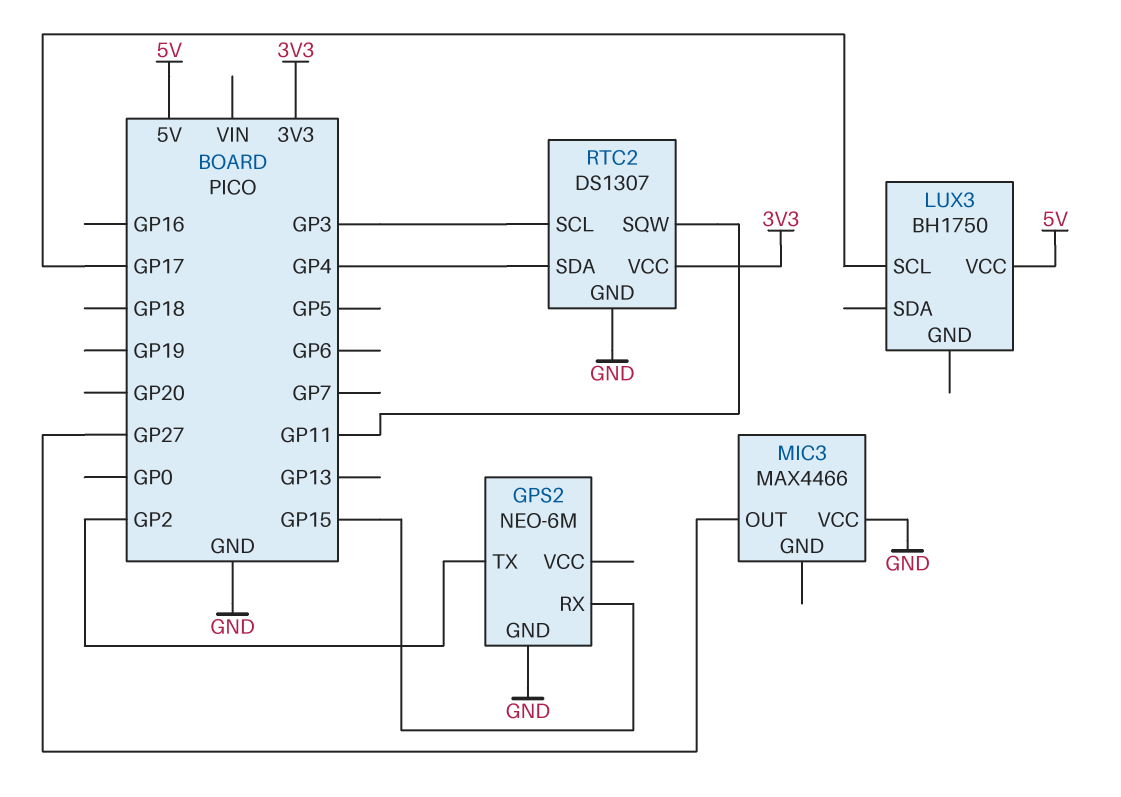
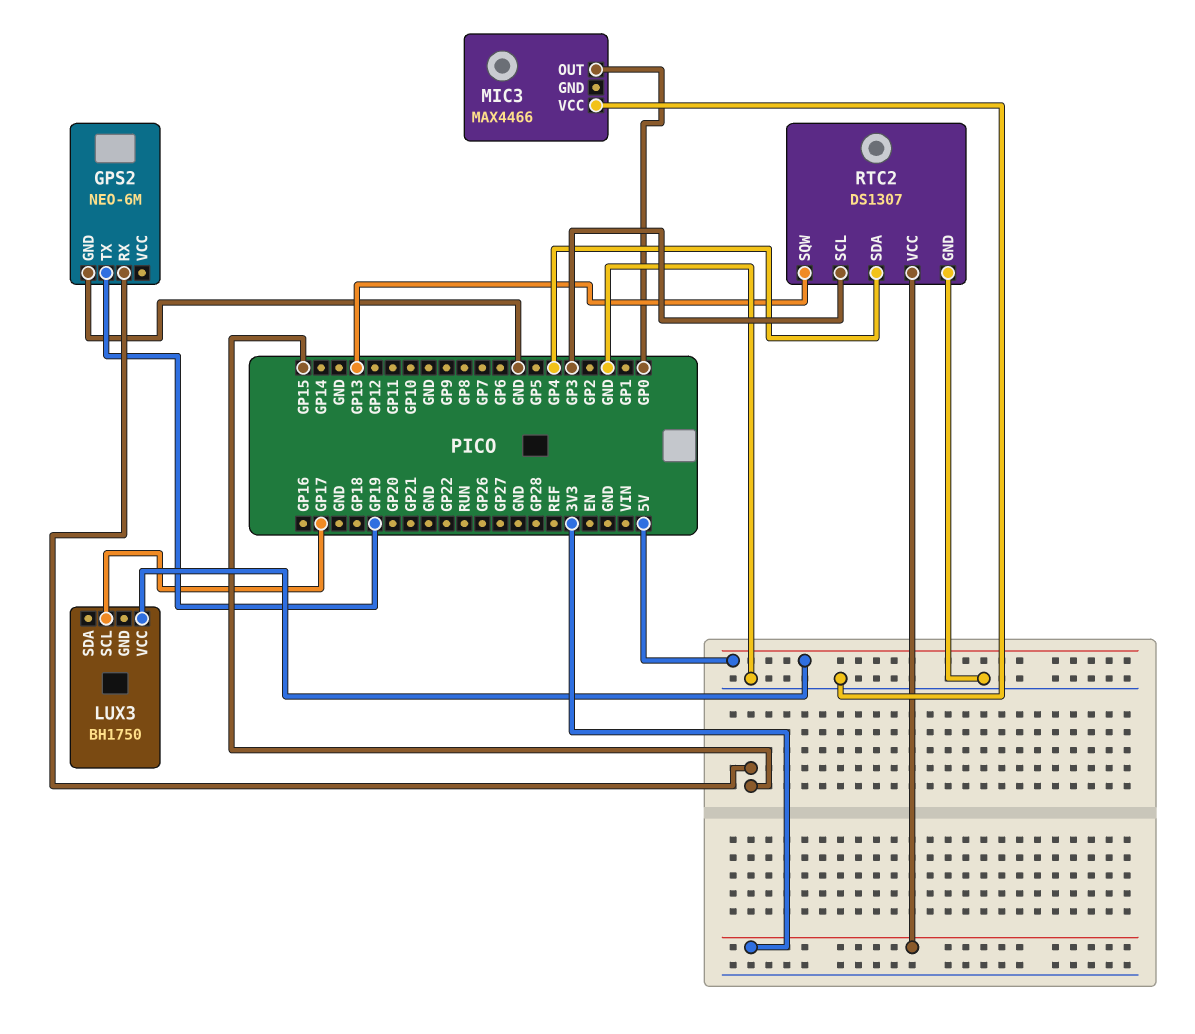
GPS2 pin TX: GP2 -> GP19
MIC3 pin OUT: GP27 -> GP0
RTC2 pin SQW: GP11 -> GP13

